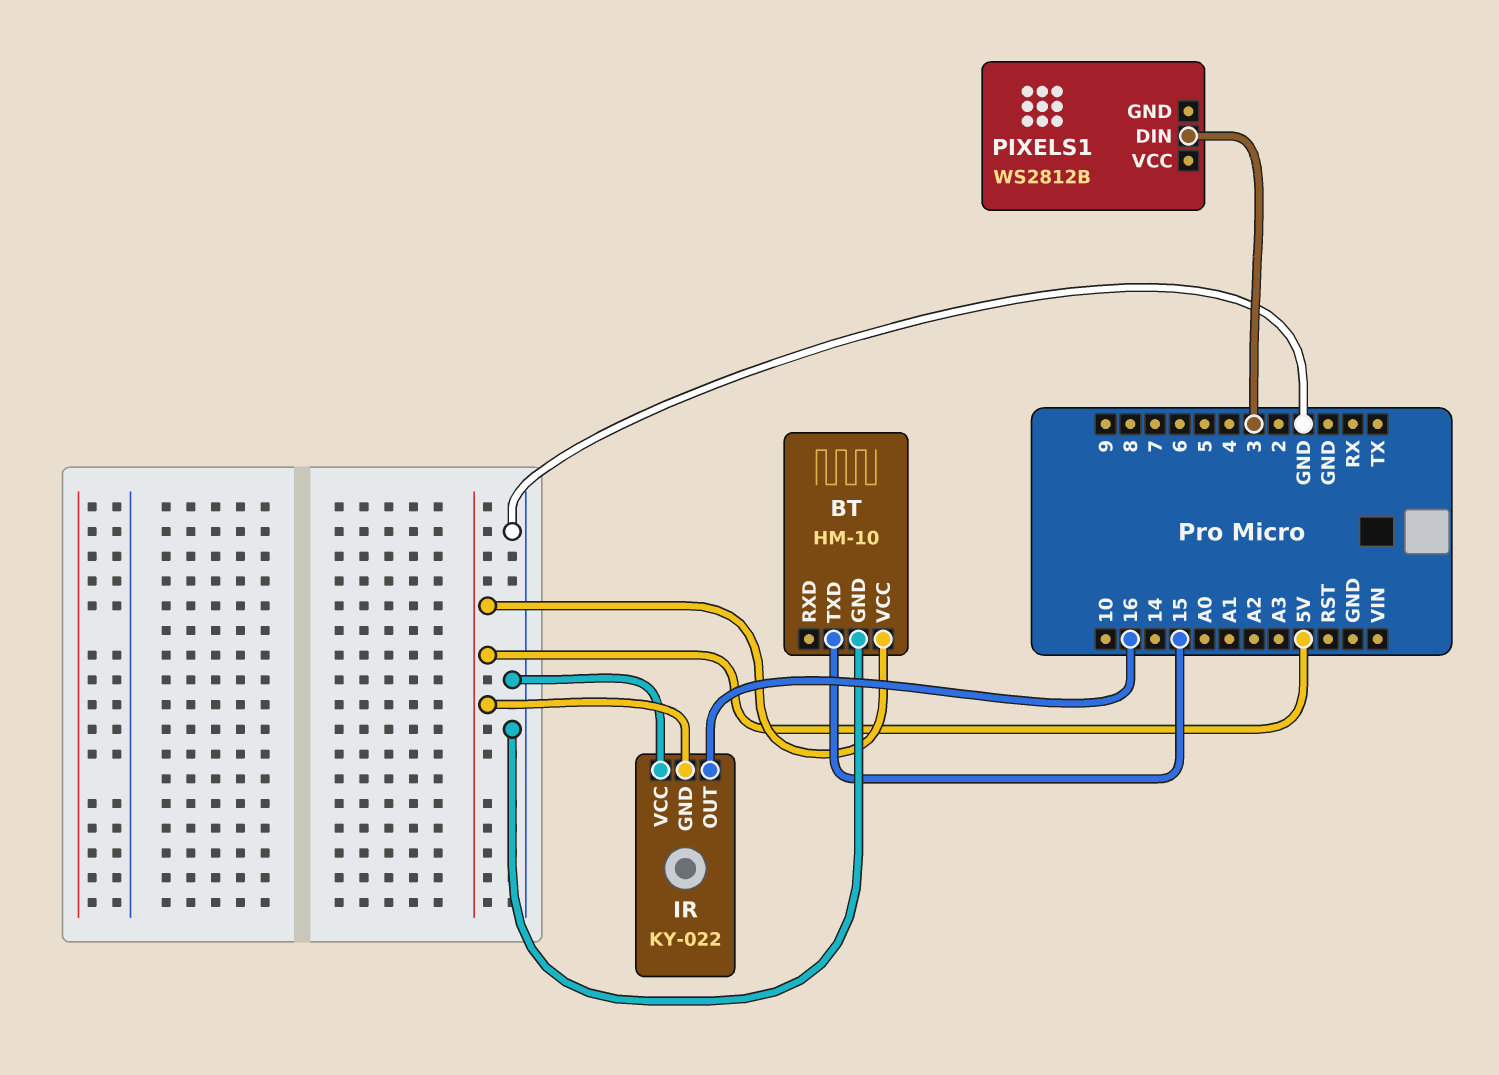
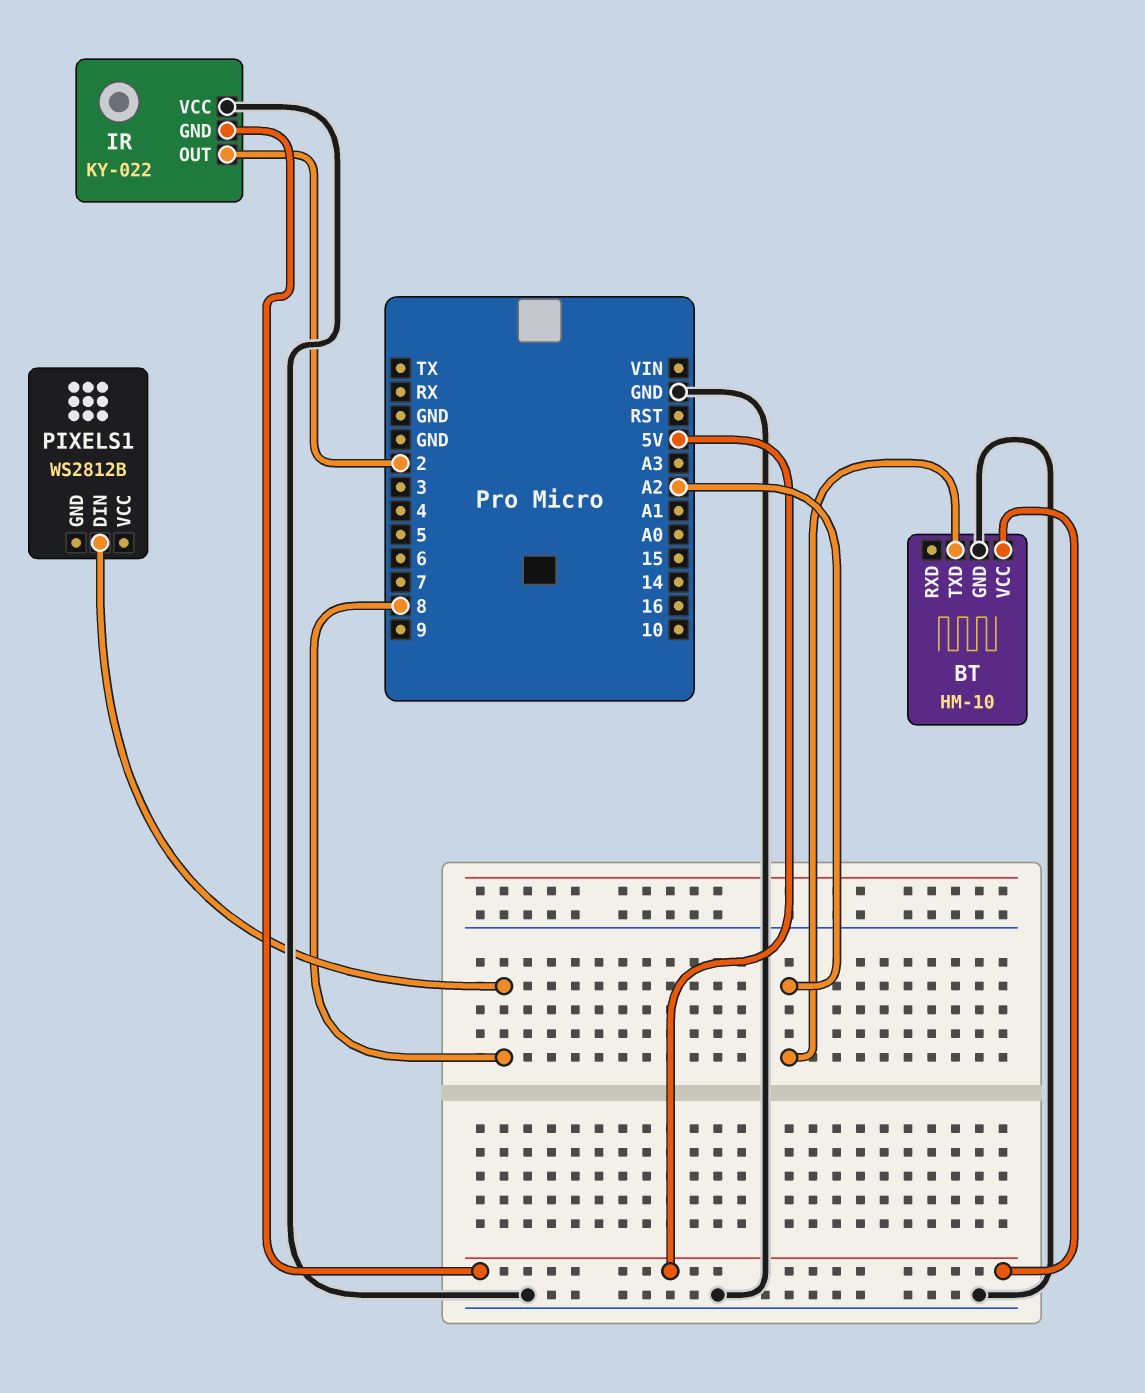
BT pin TXD: 15 -> A2
IR pin OUT: 16 -> 2
PIXELS1 pin DIN: 3 -> 8

